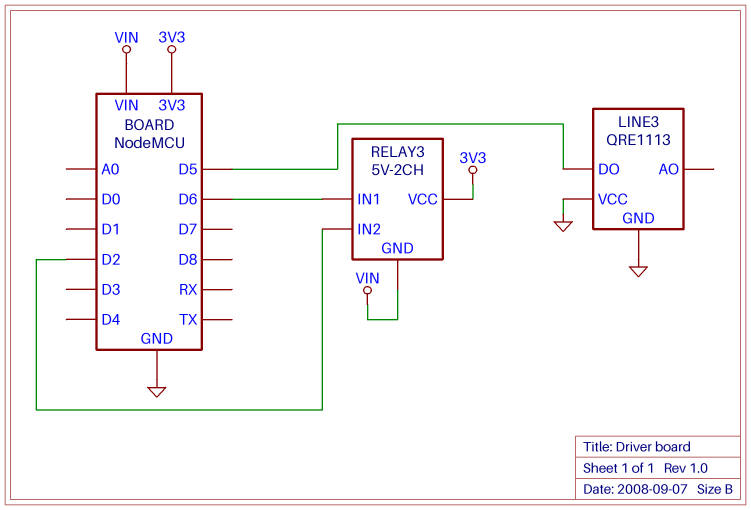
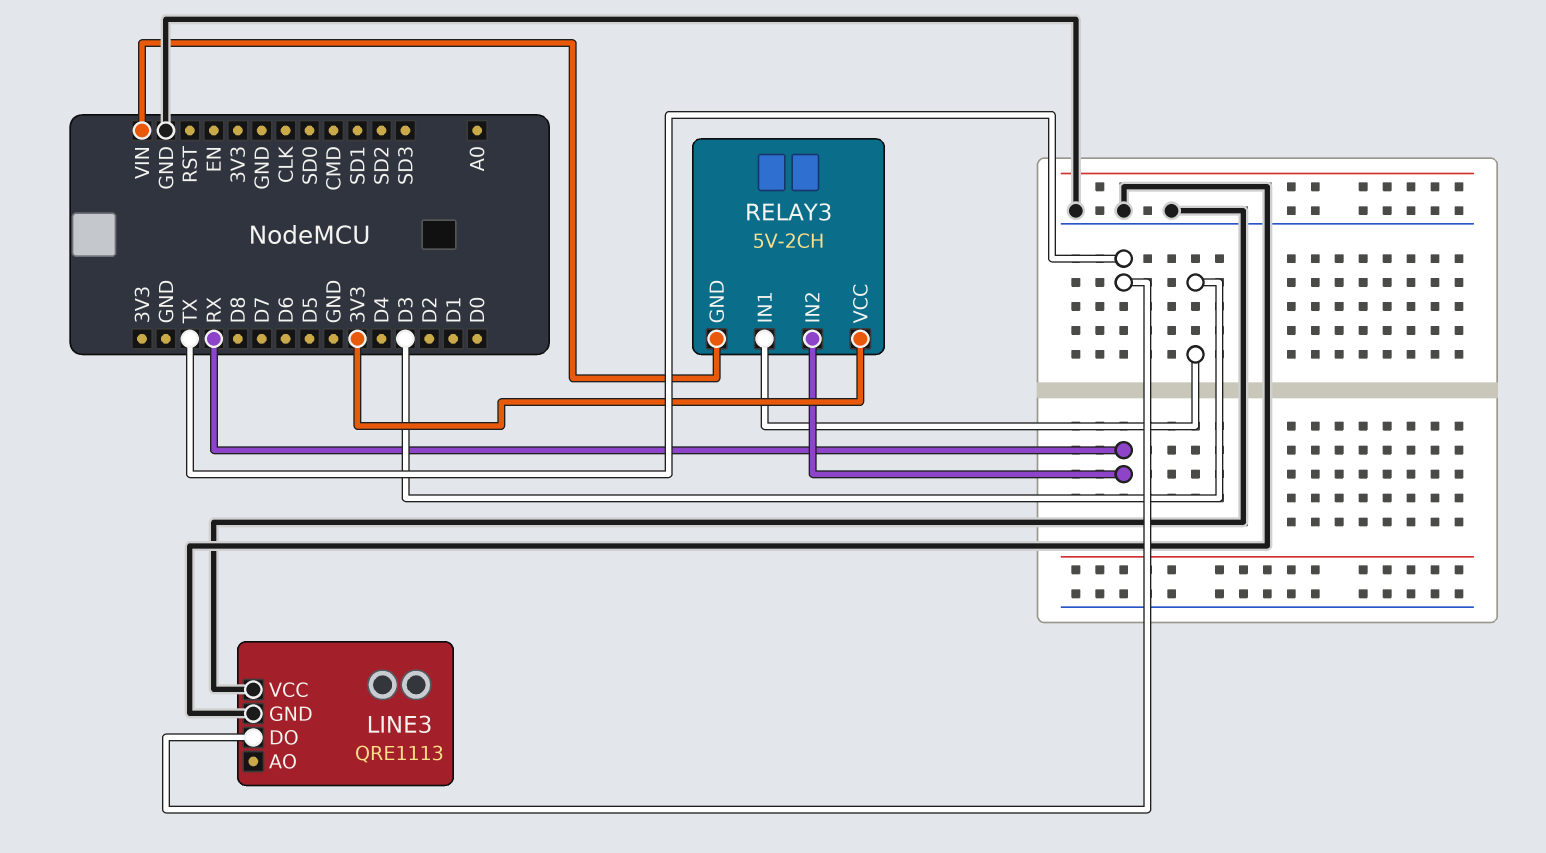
LINE3 pin DO: D5 -> TX
RELAY3 pin IN1: D6 -> D3
RELAY3 pin IN2: D2 -> RX

